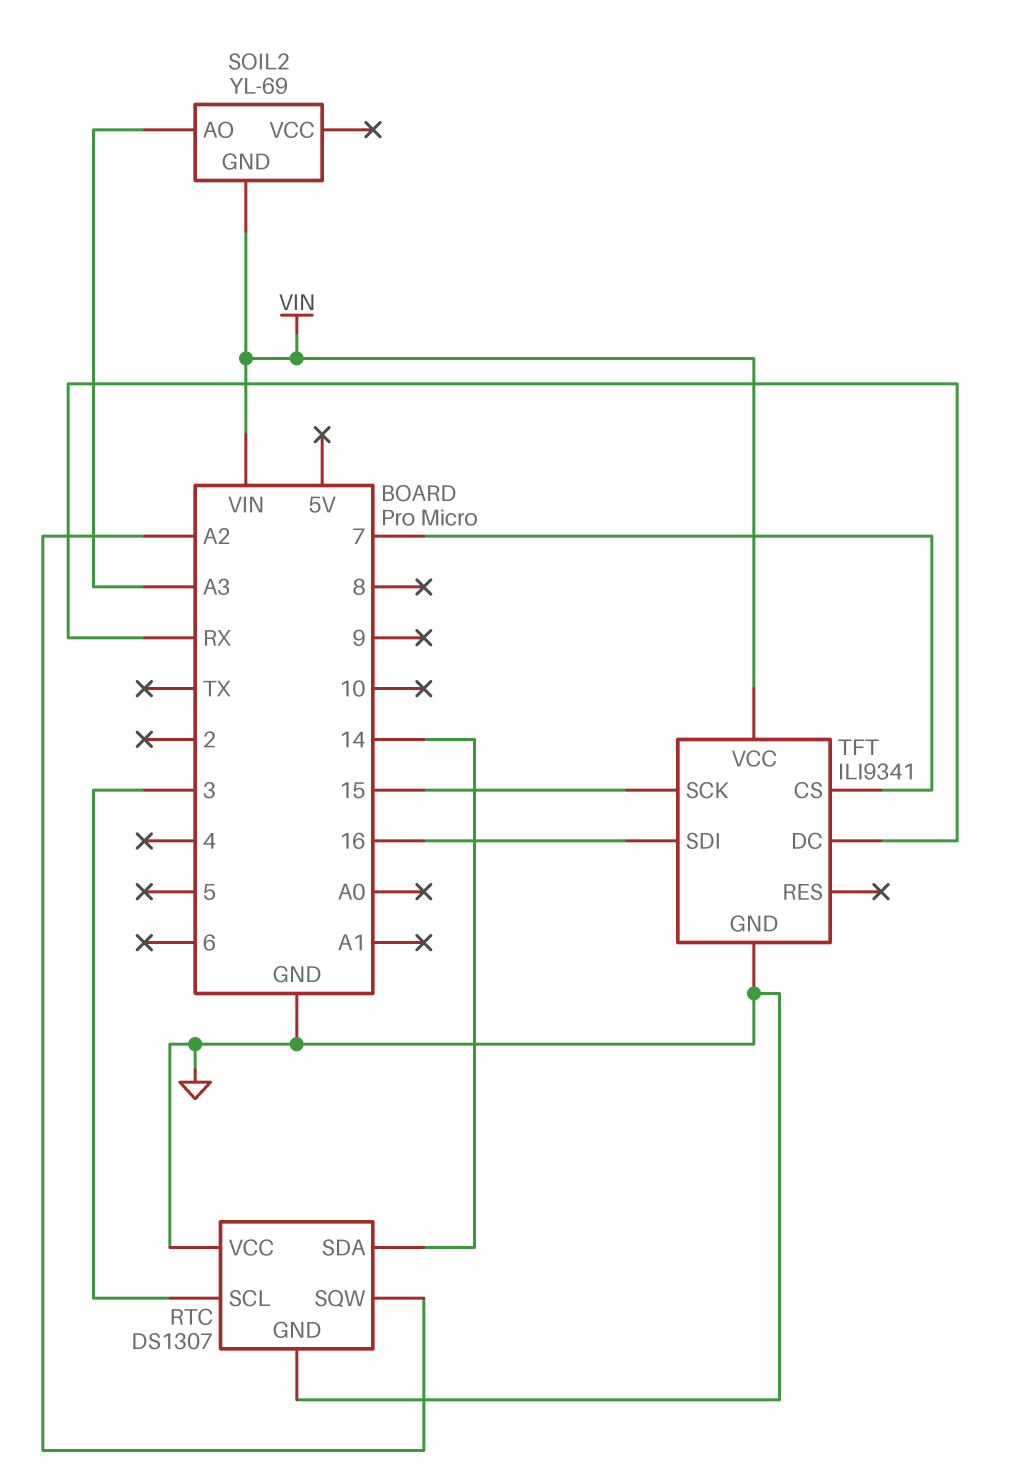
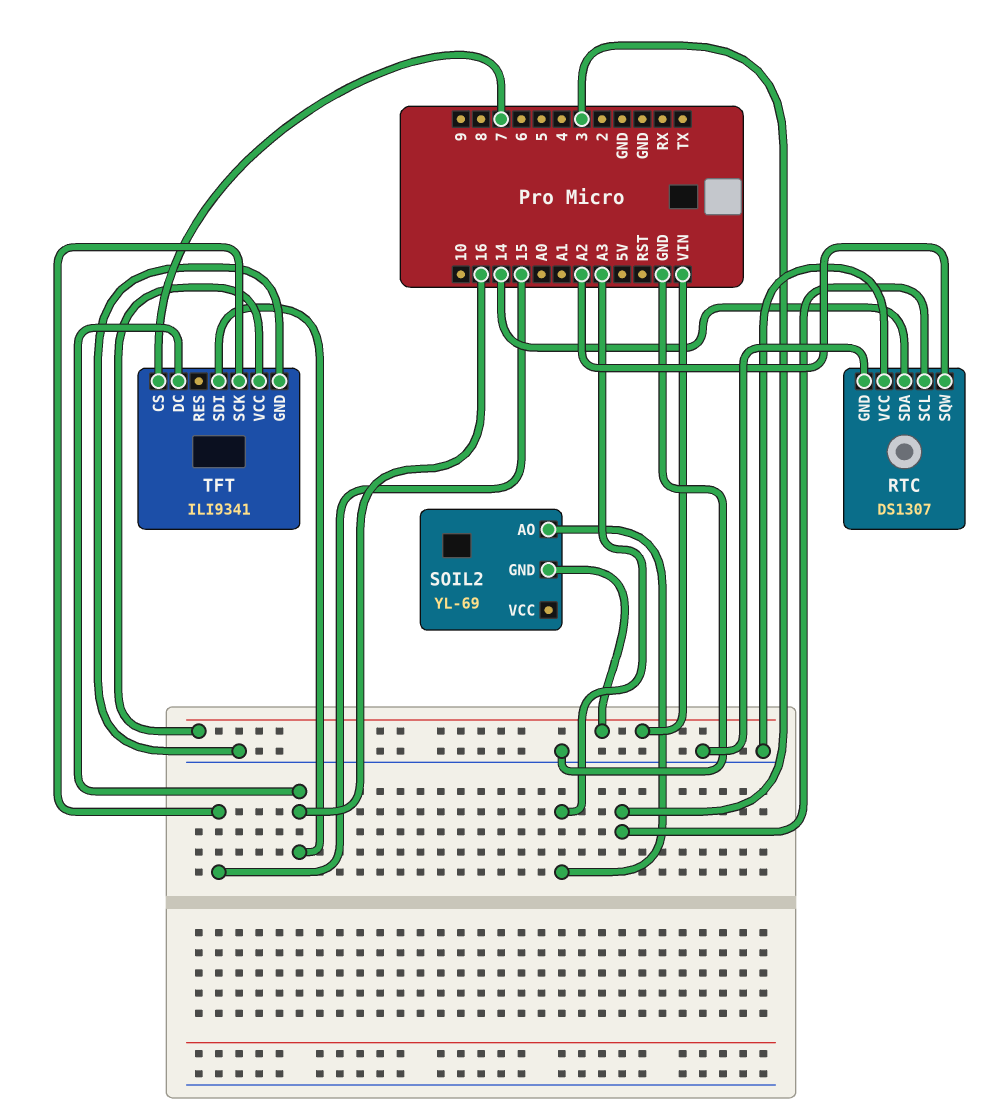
TFT pin DC: RX -> 16

